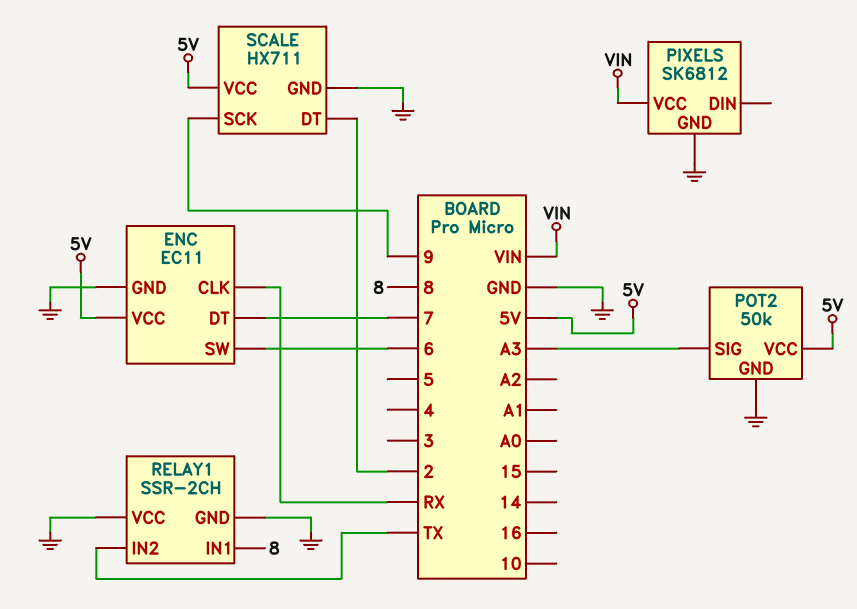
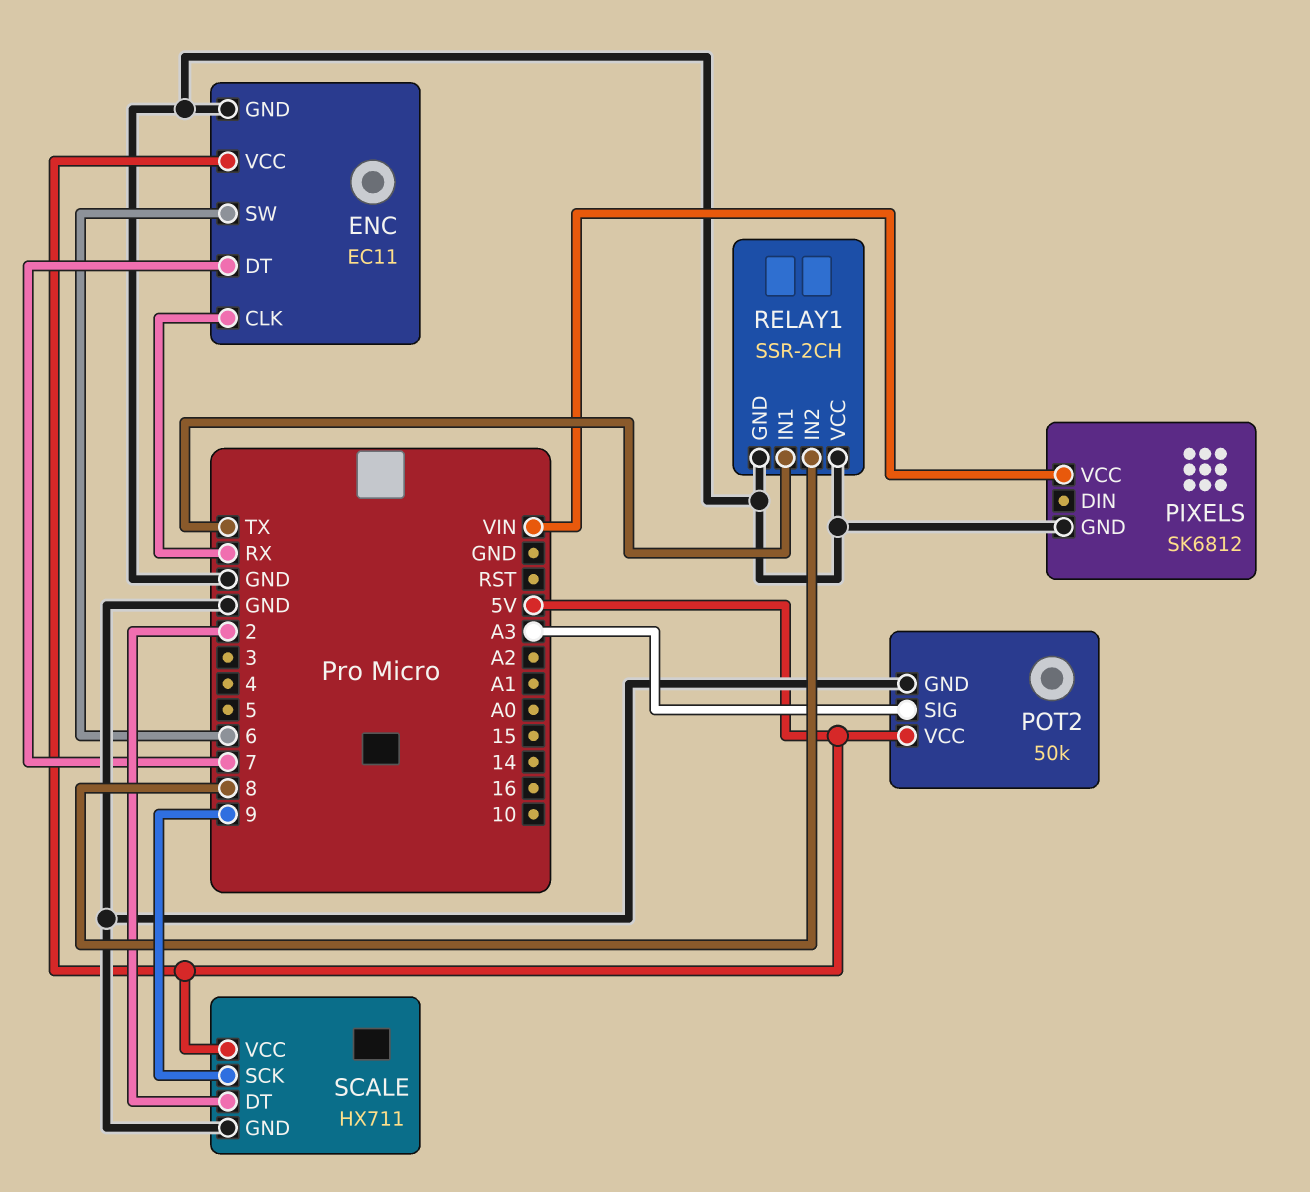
RELAY1 pin IN1: 8 -> TX
RELAY1 pin IN2: TX -> 8

